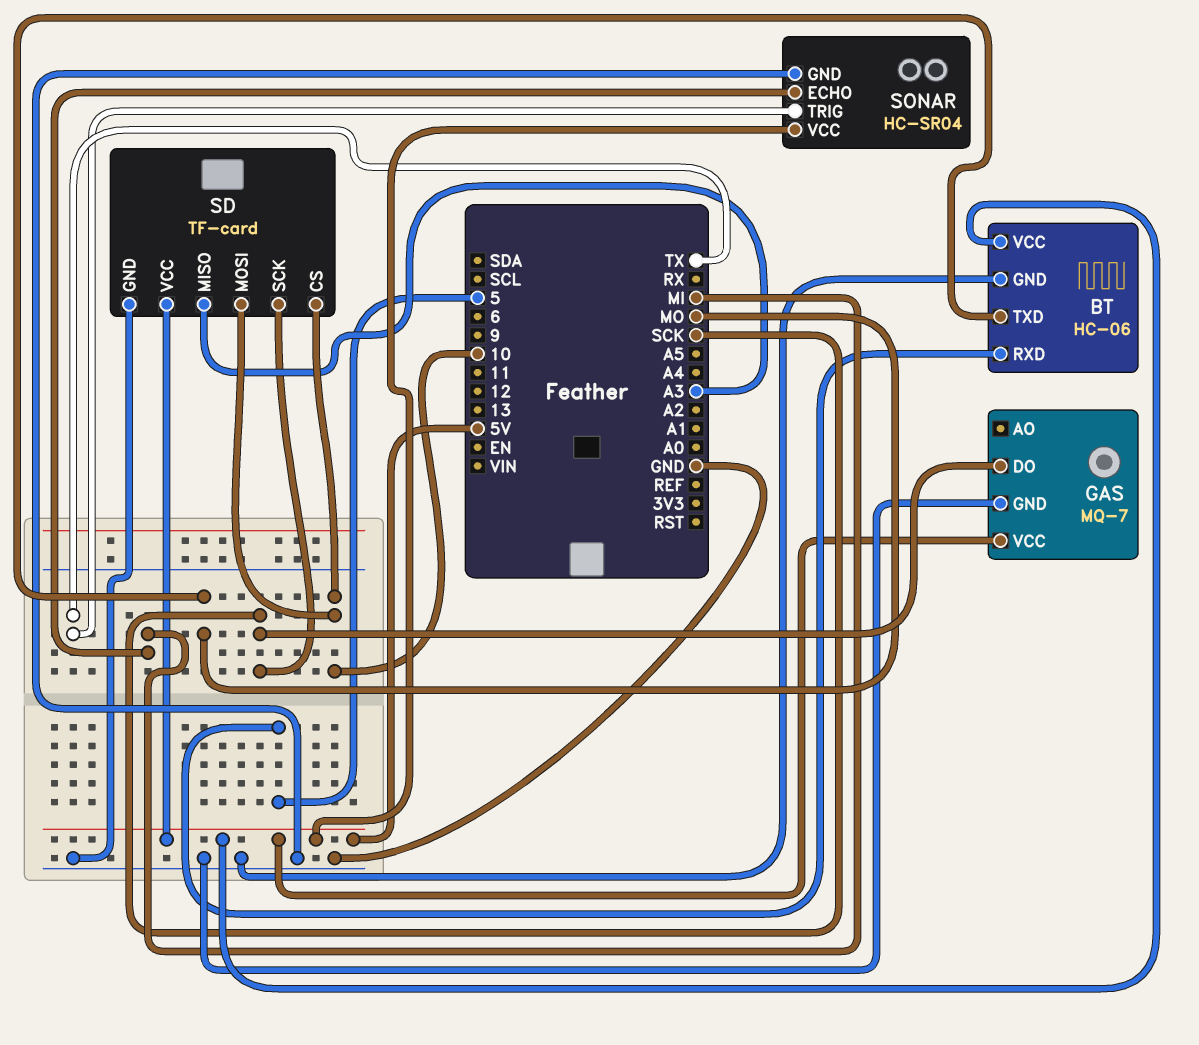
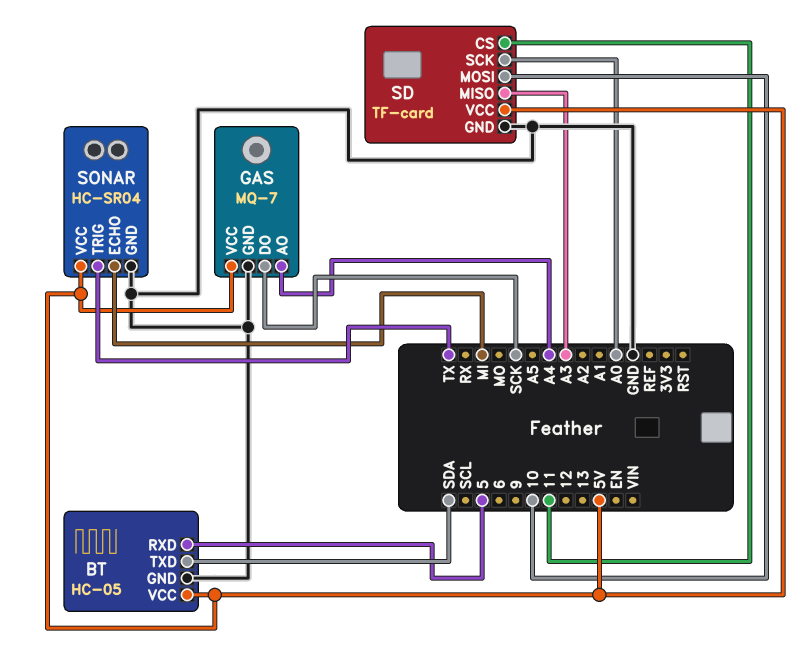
BT: HC-06 -> HC-05
BT pin TXD: MO -> SDA
GAS pin AO: none -> A4
SD pin CS: 10 -> 11
SD pin SCK: SCK -> A0

